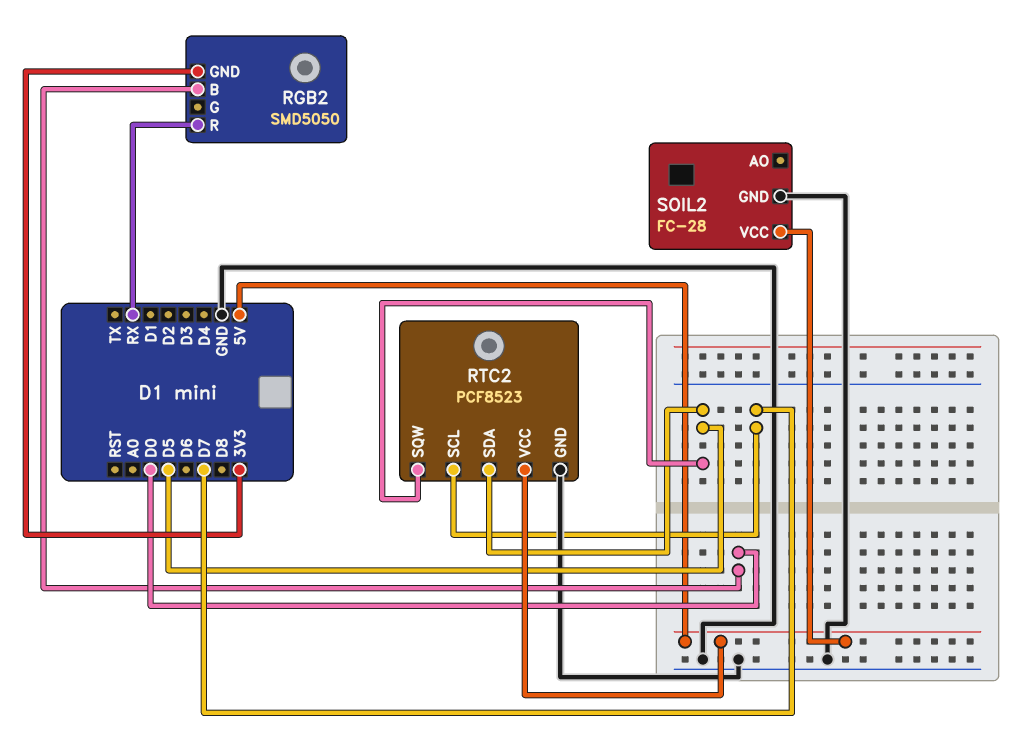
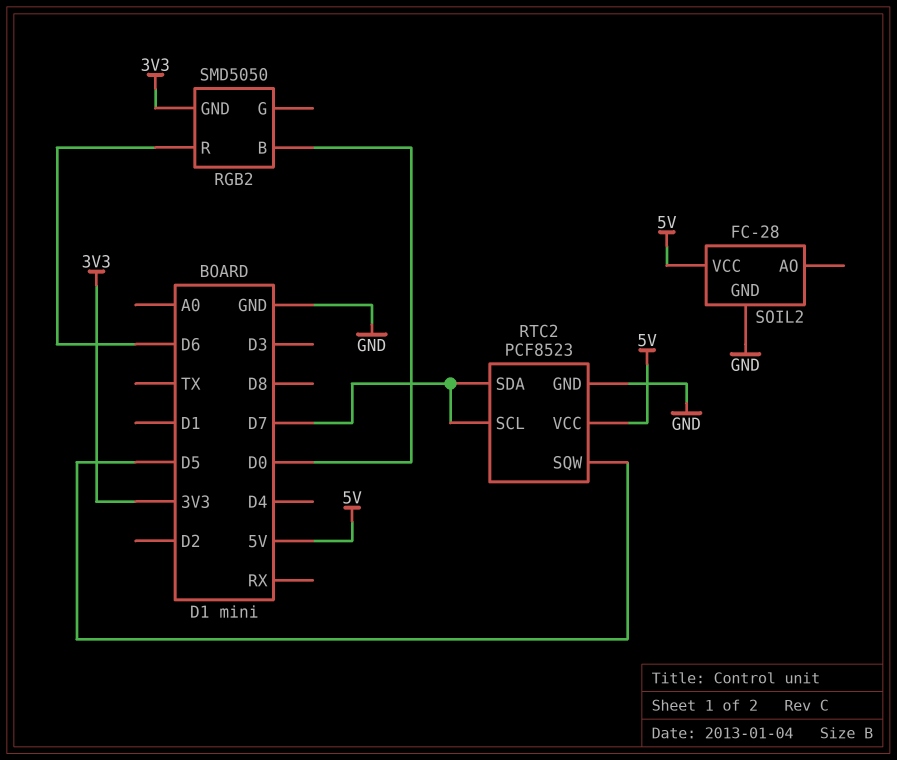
RGB2 pin R: RX -> D6
RTC2 pin SDA: D5 -> D7

